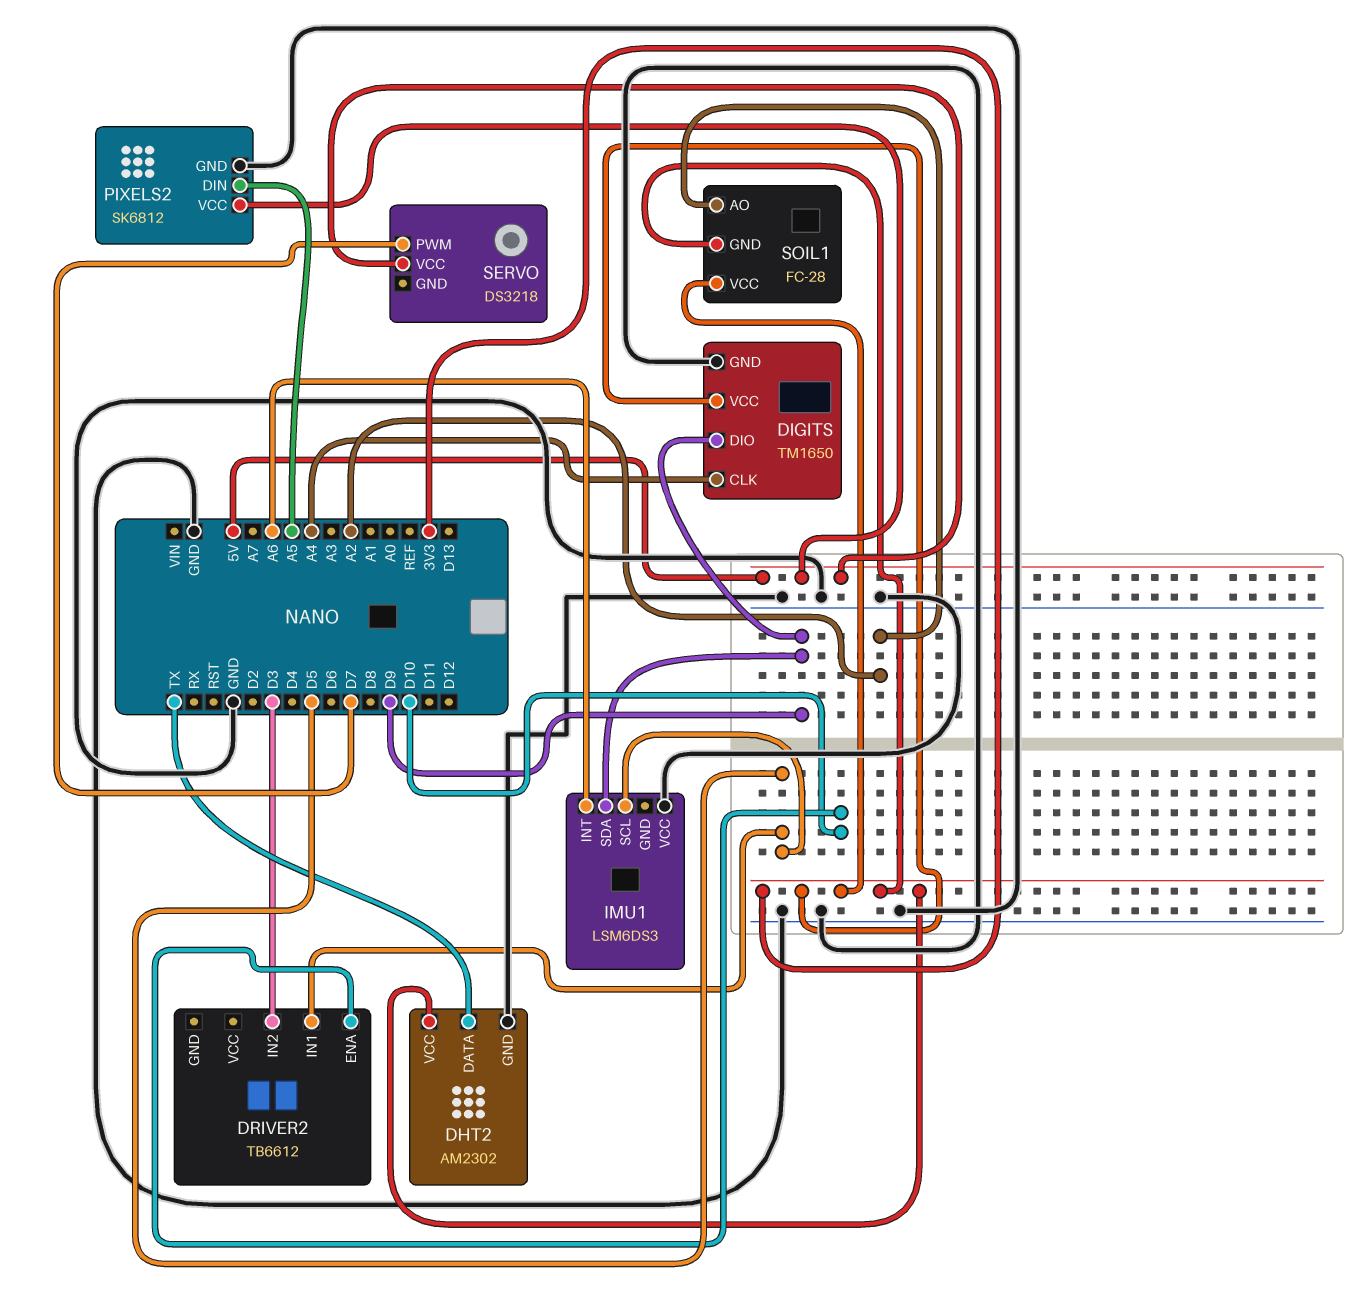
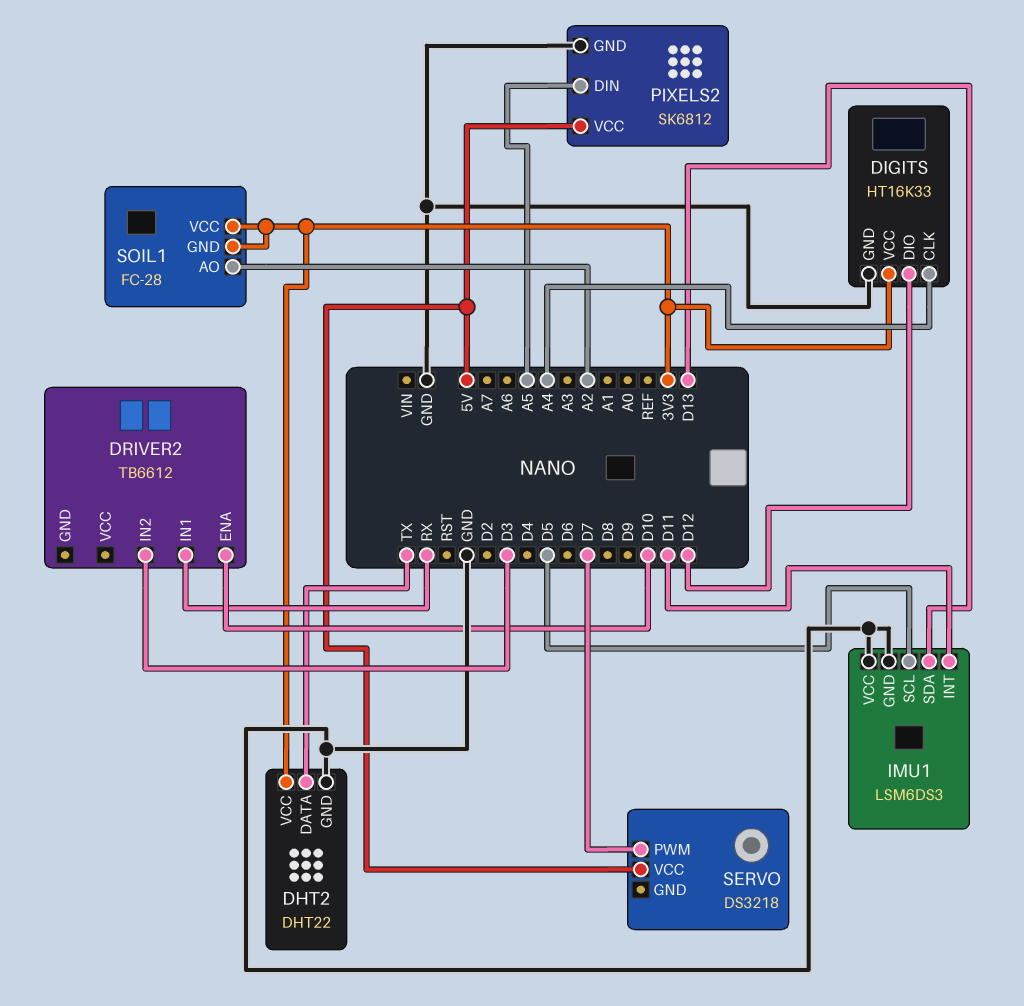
DHT2: AM2302 -> DHT22
DIGITS: TM1650 -> HT16K33
DIGITS pin DIO: D9 -> D12
DRIVER2 pin IN1: D5 -> RX
IMU1 pin GND: none -> GND
IMU1 pin INT: A6 -> D11
IMU1 pin SDA: D9 -> D13

